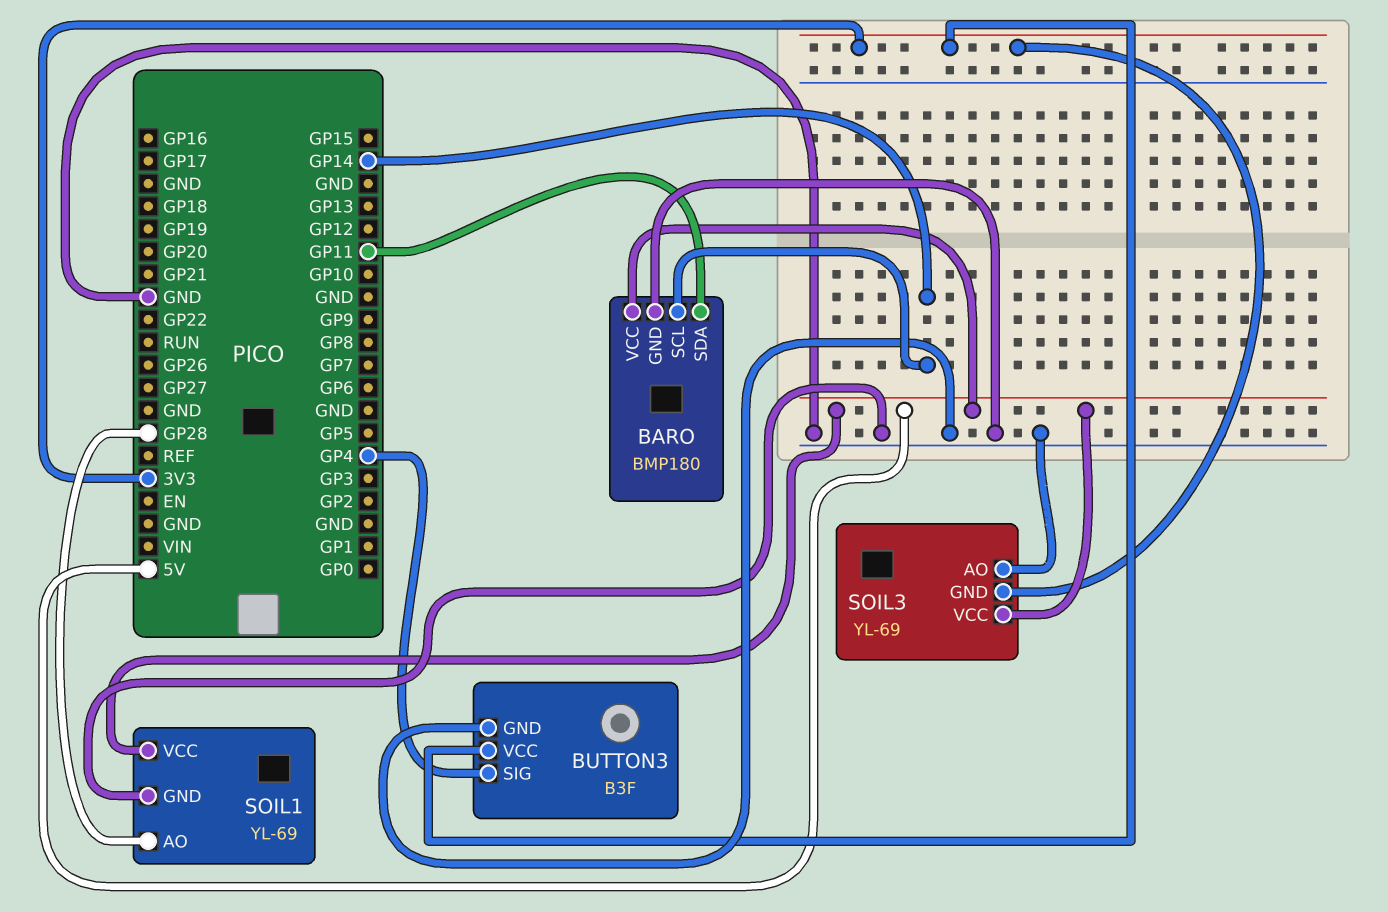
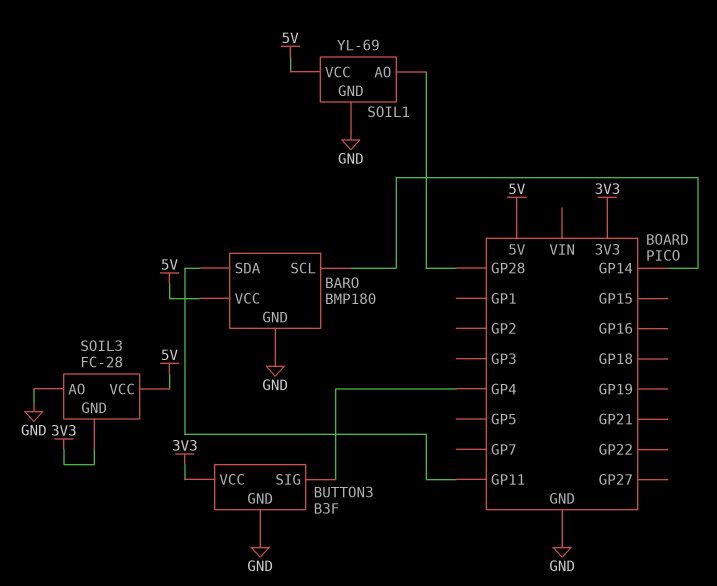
SOIL3: YL-69 -> FC-28

